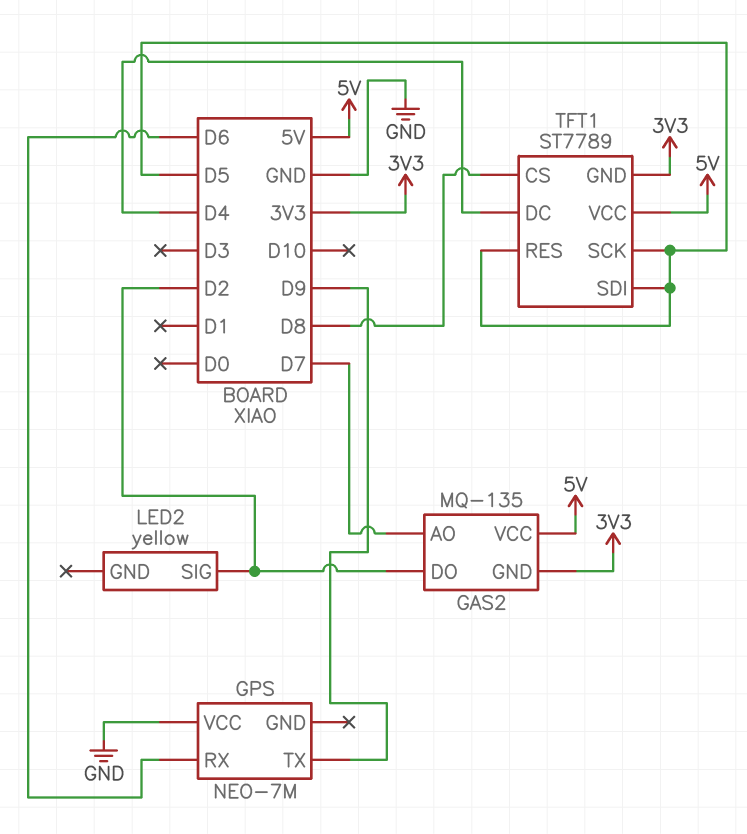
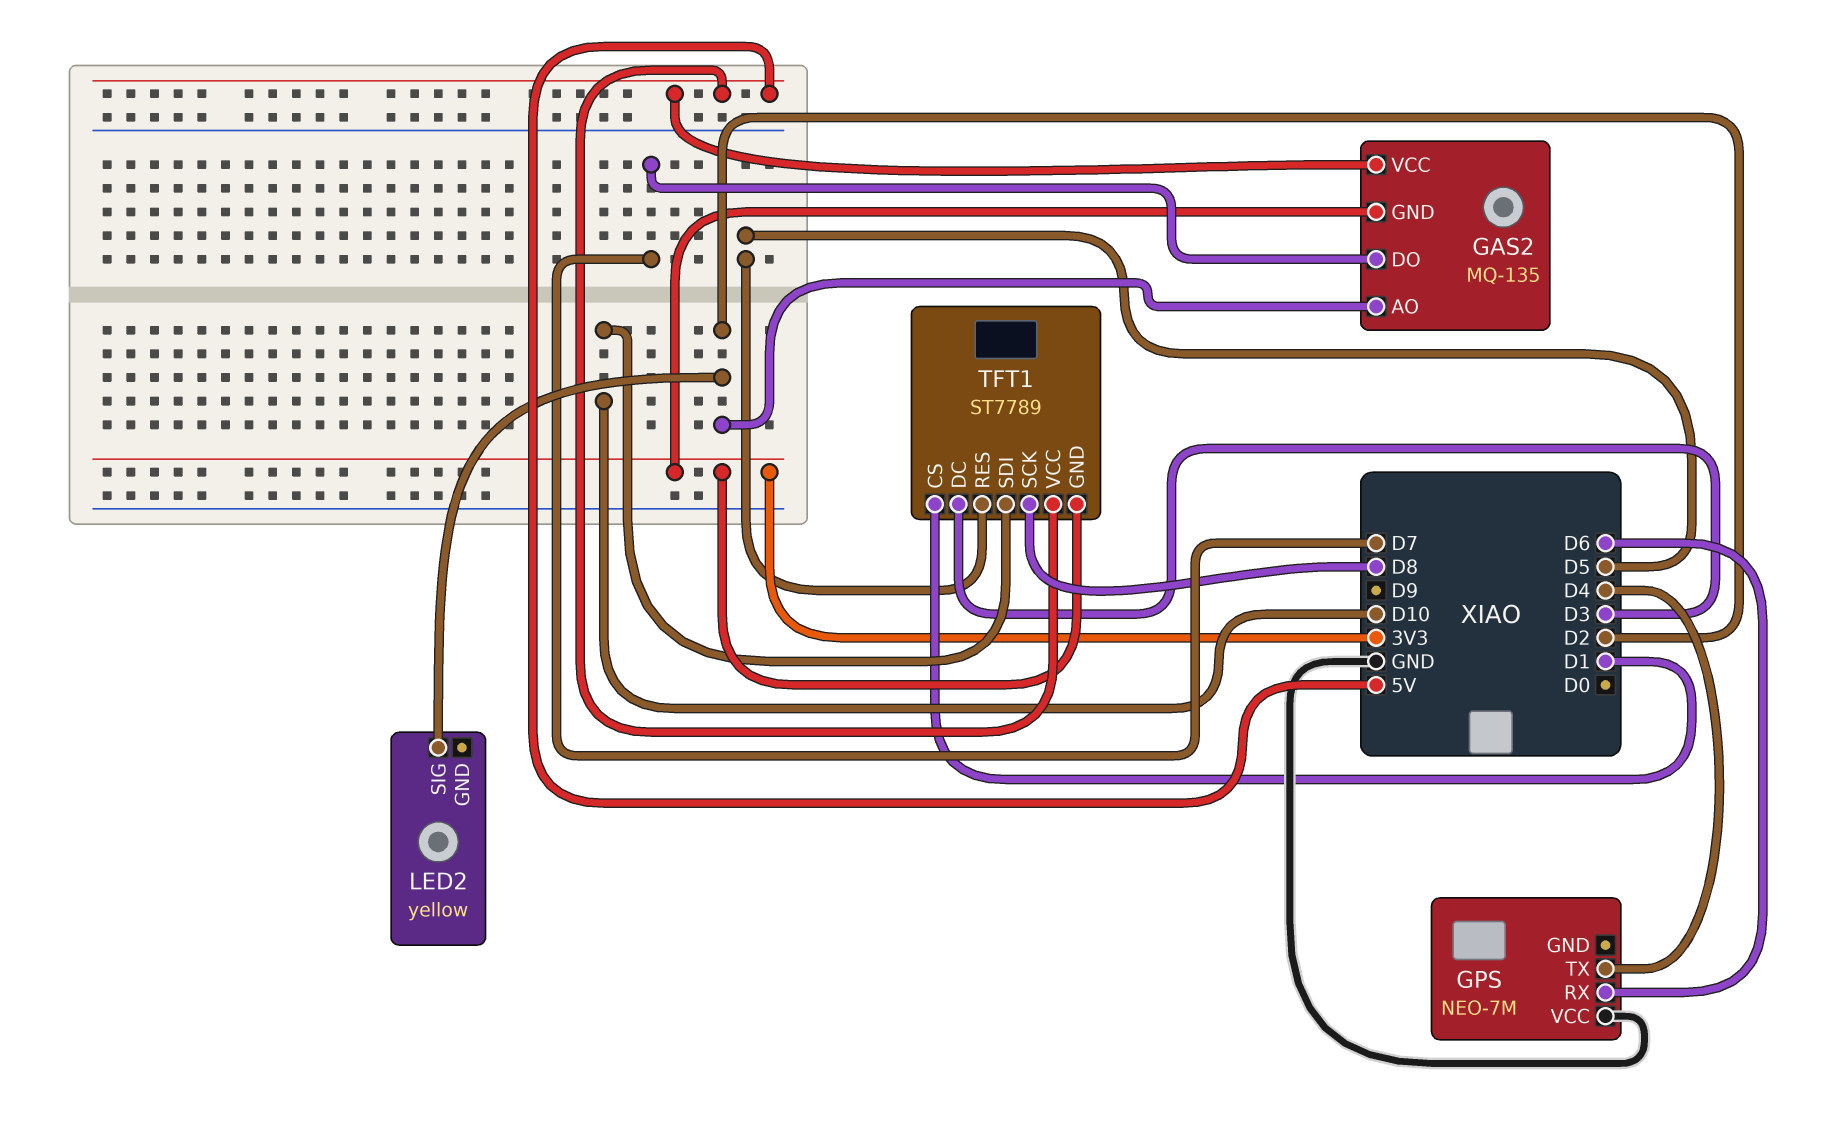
GAS2 pin AO: D7 -> D2
GAS2 pin DO: D2 -> D7
GPS pin TX: D9 -> D4
TFT1 pin CS: D8 -> D1
TFT1 pin DC: D4 -> D3
TFT1 pin SCK: D5 -> D8
TFT1 pin SDI: D5 -> D10

